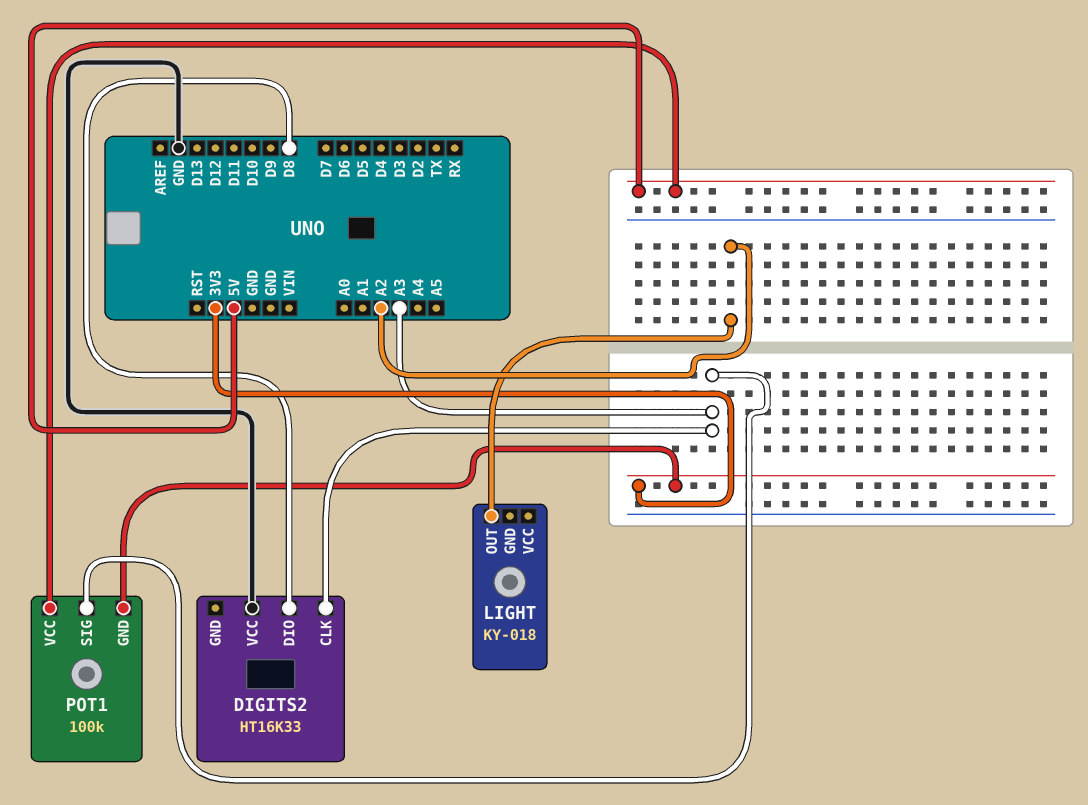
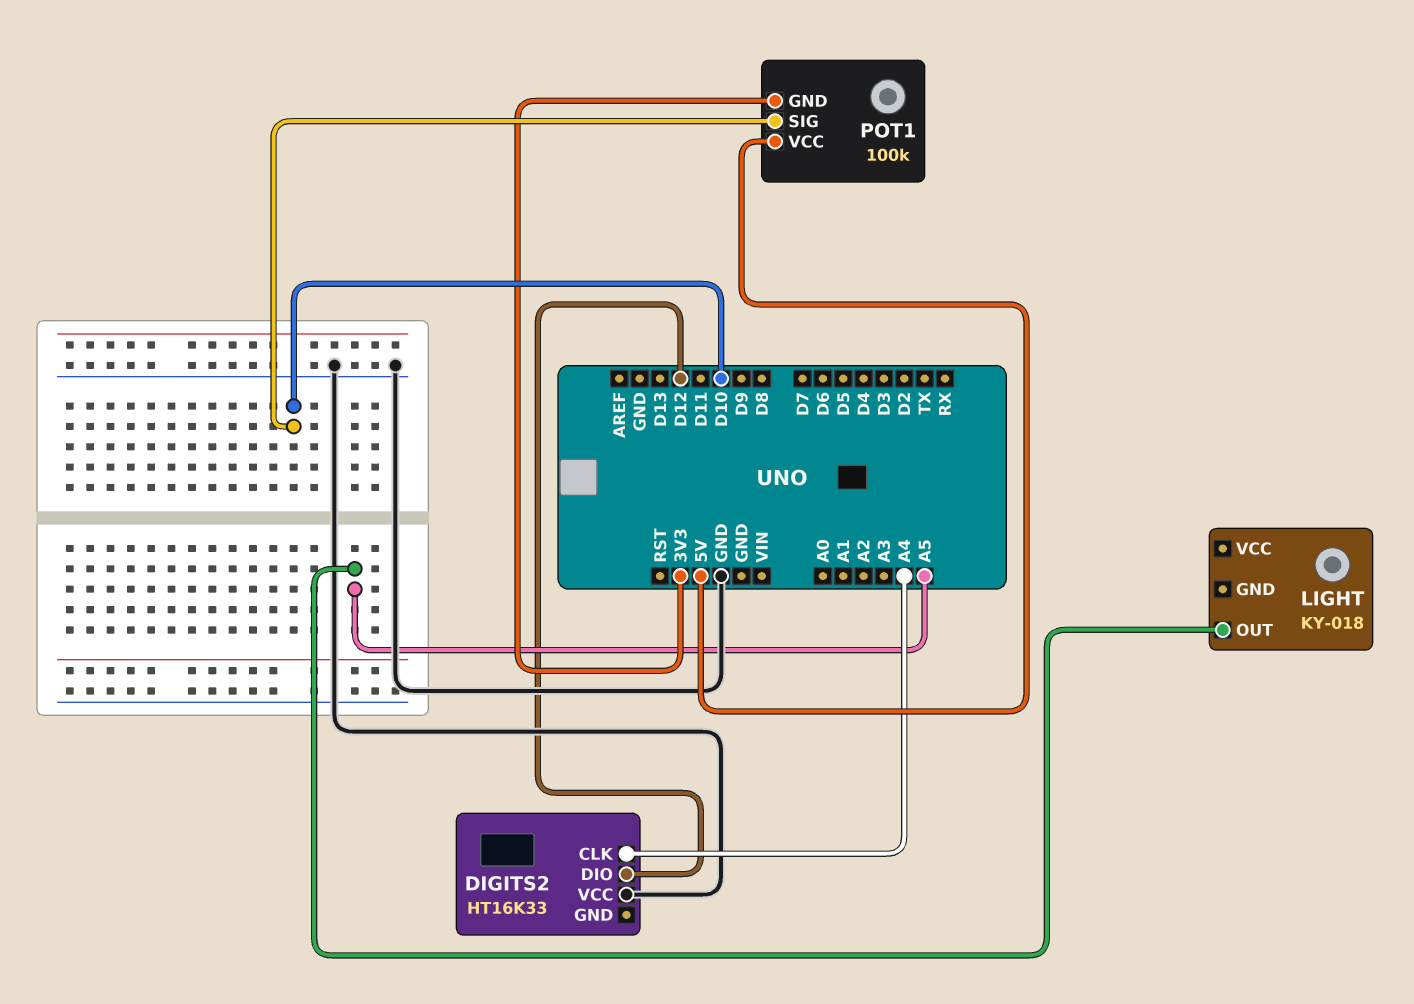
DIGITS2 pin CLK: A3 -> A4
DIGITS2 pin DIO: D8 -> D12
LIGHT pin OUT: A2 -> A5
POT1 pin SIG: A3 -> D10

